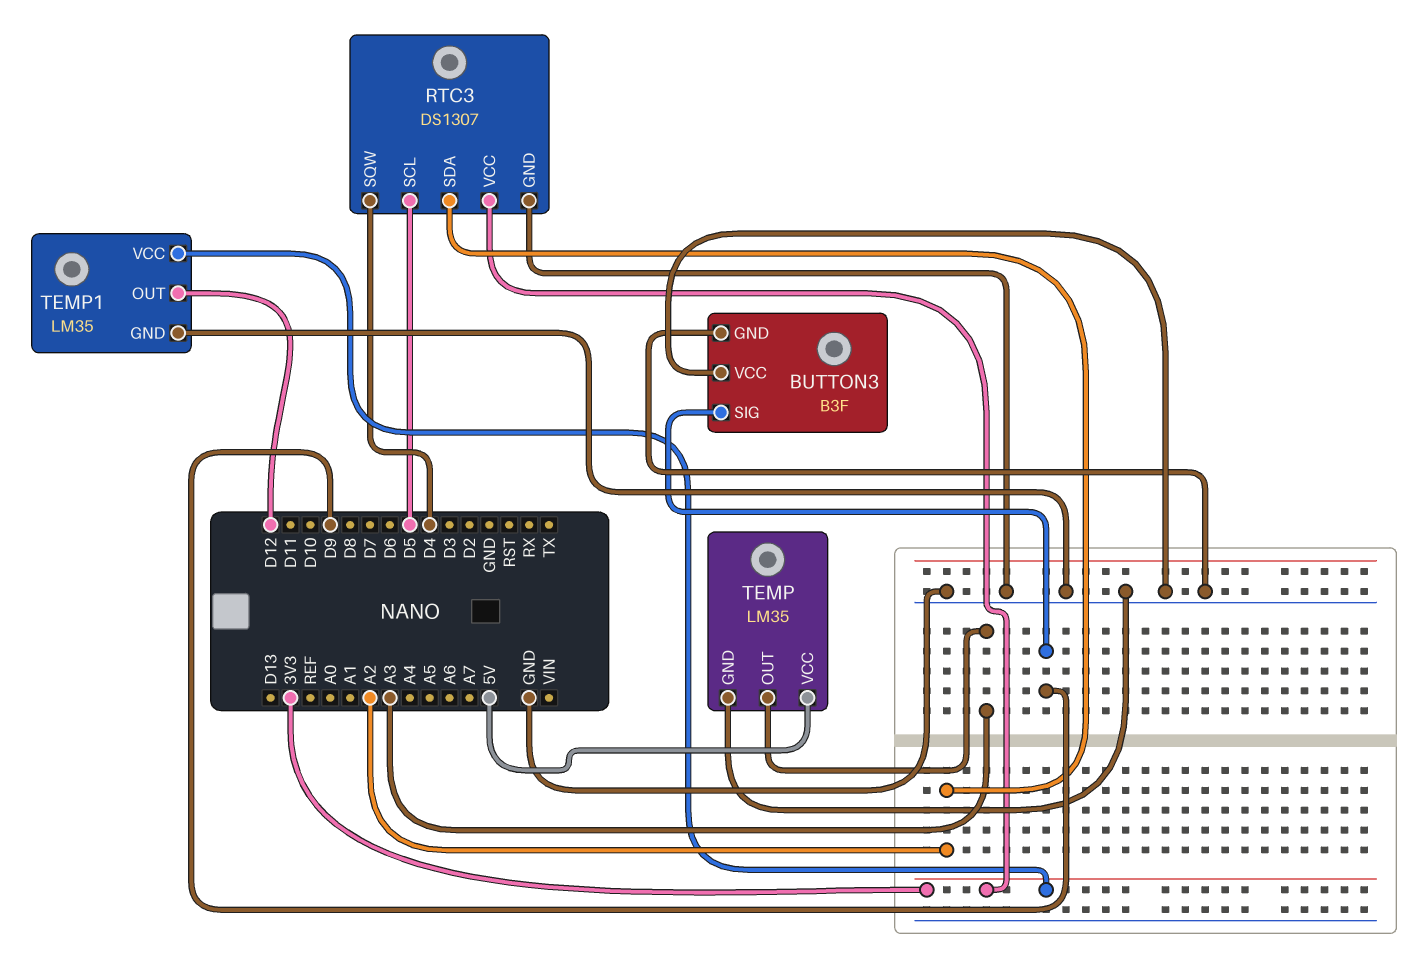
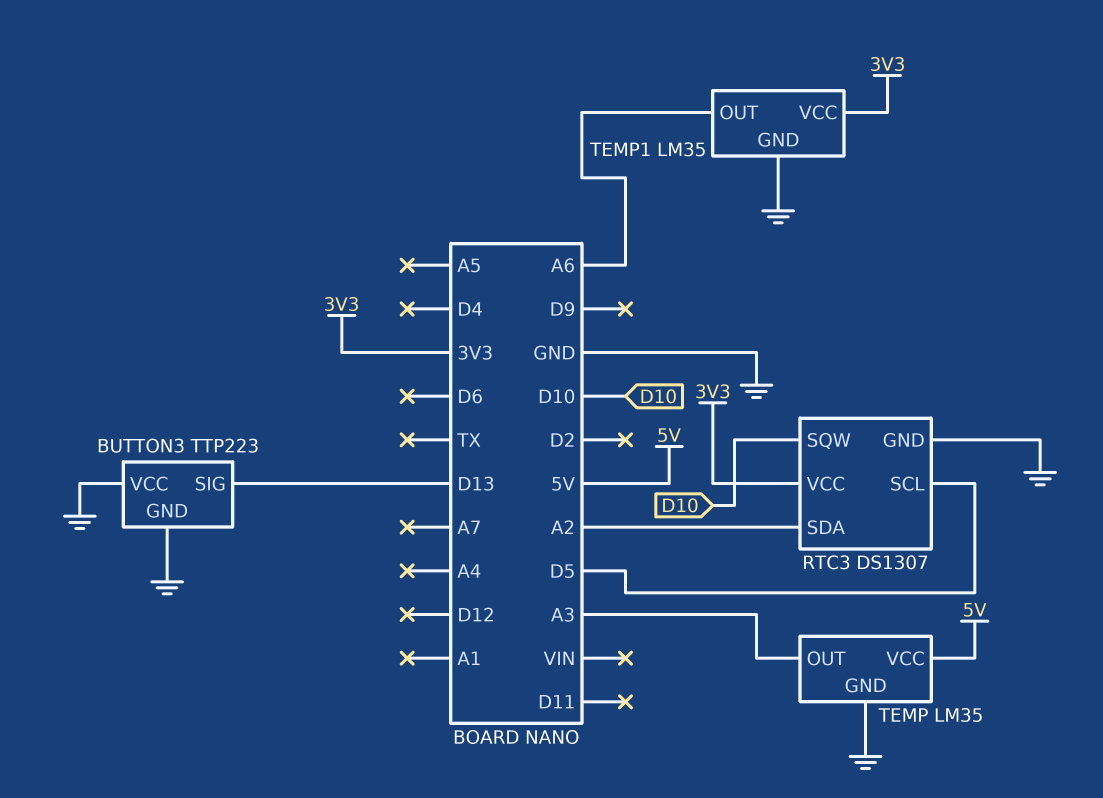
BUTTON3: B3F -> TTP223
BUTTON3 pin SIG: D9 -> D13
RTC3 pin SQW: D4 -> D10
TEMP1 pin OUT: D12 -> A6

